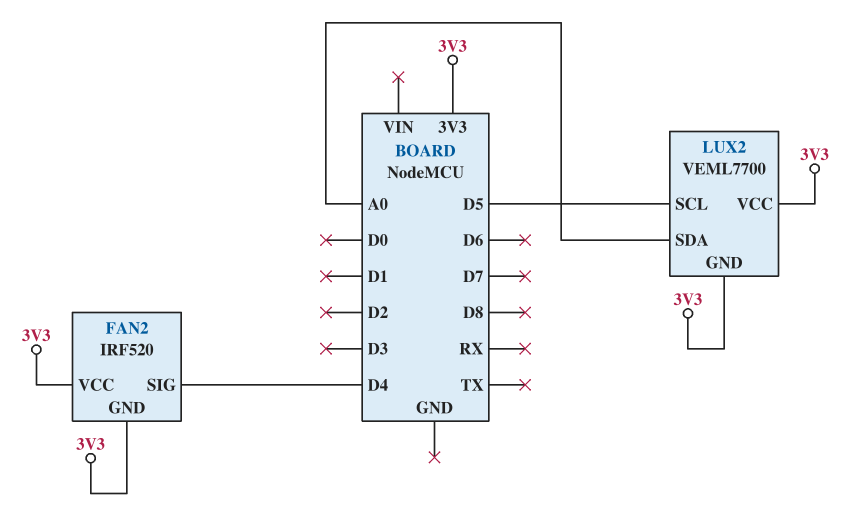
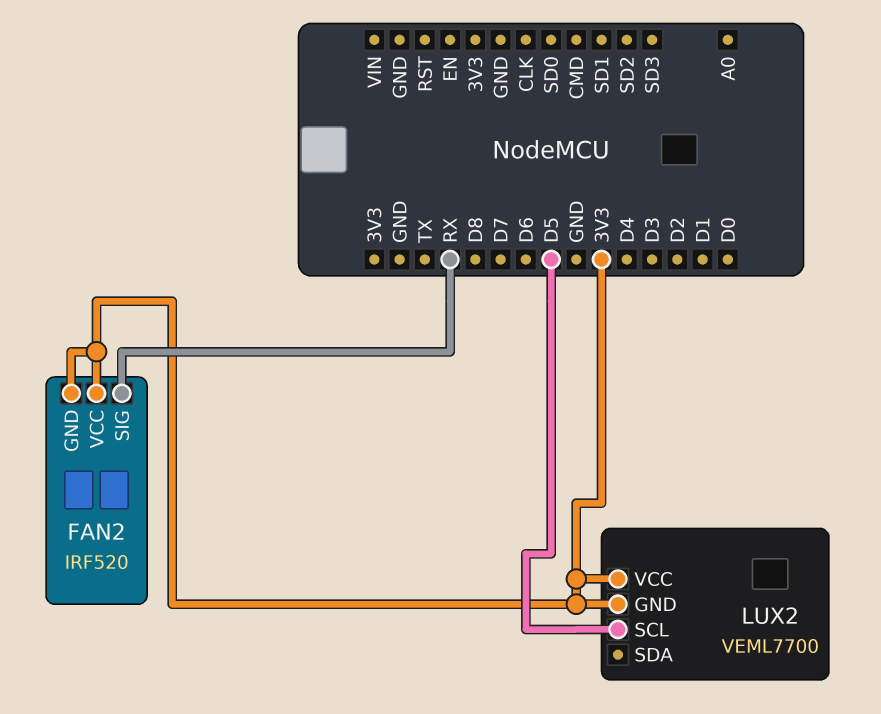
FAN2 pin SIG: D4 -> RX
LUX2 pin SDA: A0 -> none

